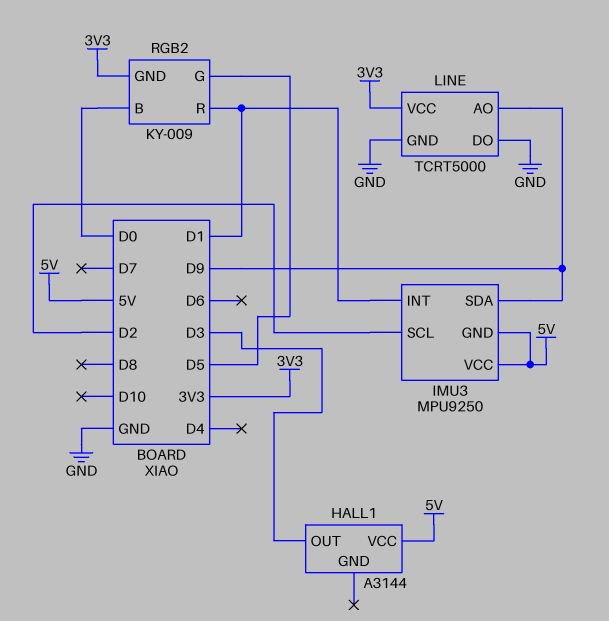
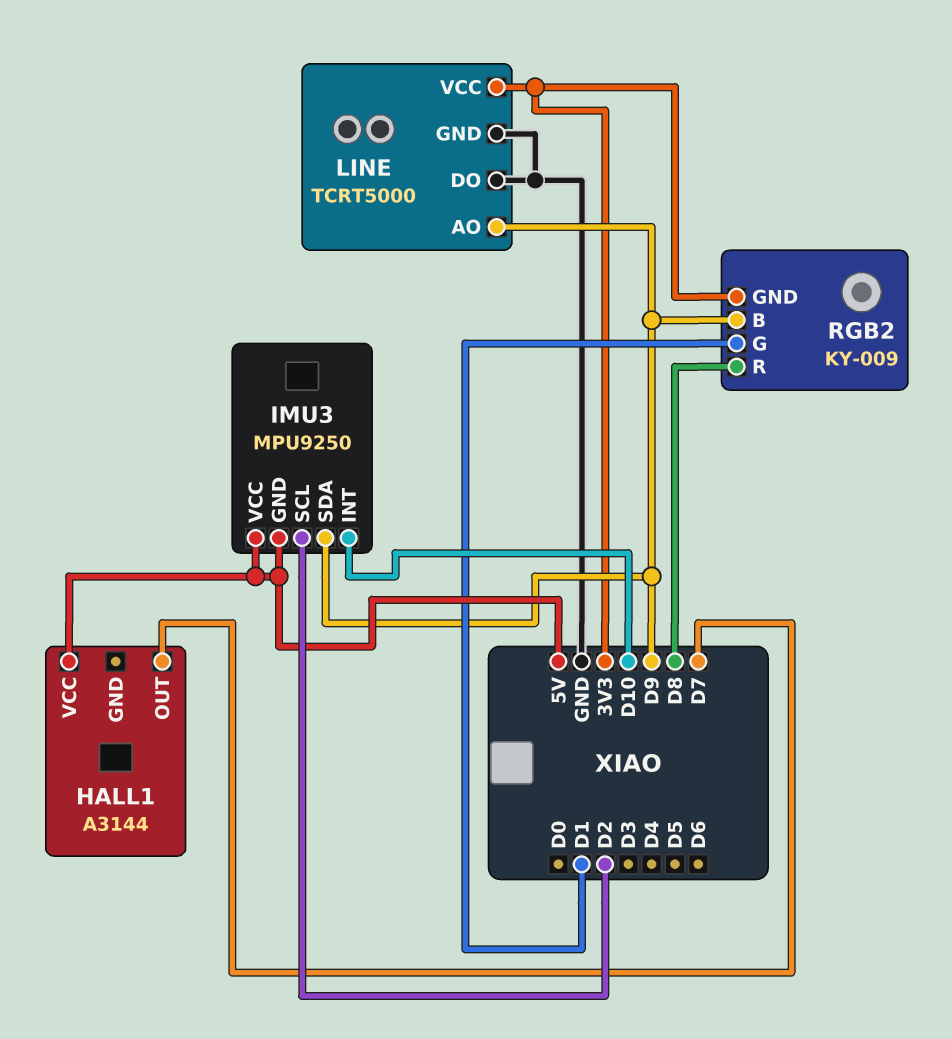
HALL1 pin OUT: D3 -> D7
IMU3 pin INT: D1 -> D10
RGB2 pin B: D0 -> D9
RGB2 pin G: D5 -> D1
RGB2 pin R: D1 -> D8

